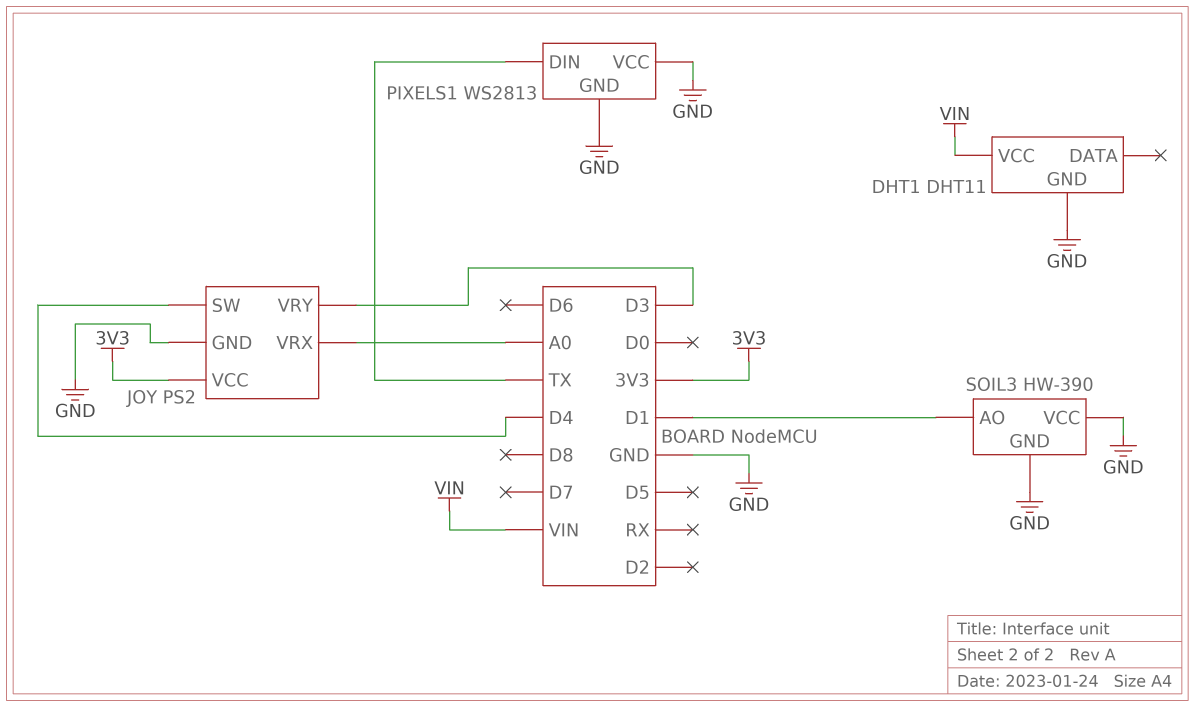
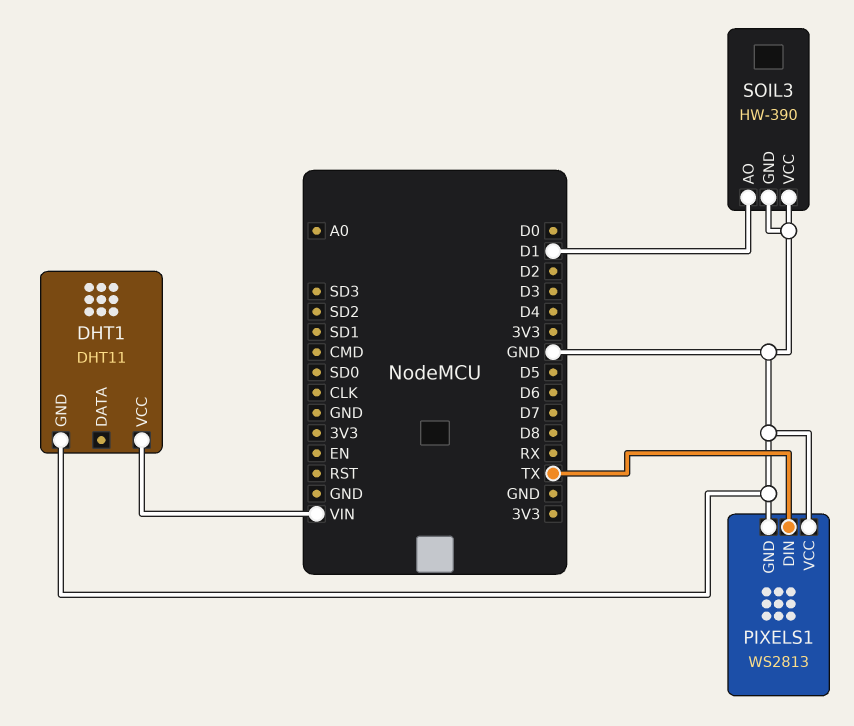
JOY: PS2 -> none
JOY pin GND: GND -> none
JOY pin SW: D4 -> none
JOY pin VCC: 3V3 -> none
JOY pin VRX: A0 -> none
JOY pin VRY: D3 -> none

